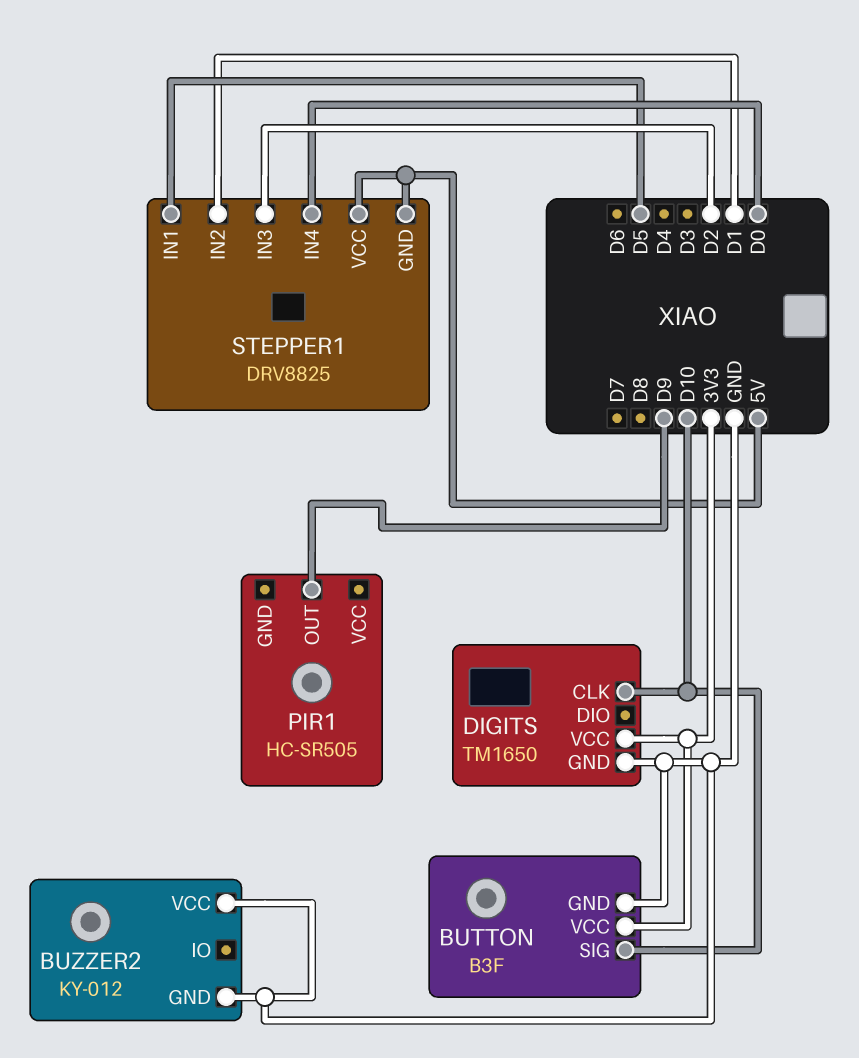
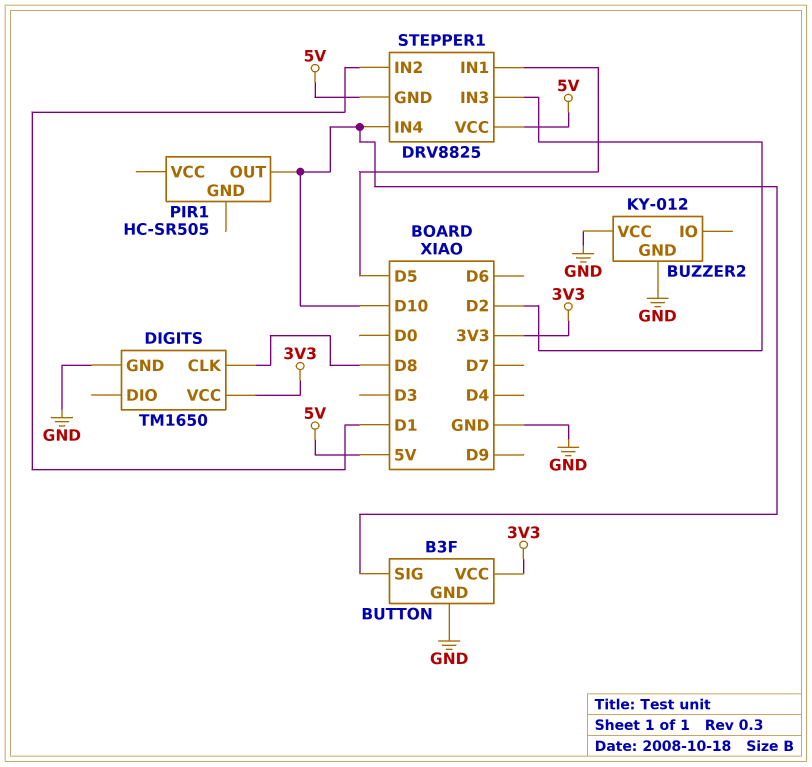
DIGITS pin CLK: D10 -> D8
PIR1 pin OUT: D9 -> D10
STEPPER1 pin IN4: D0 -> D10

